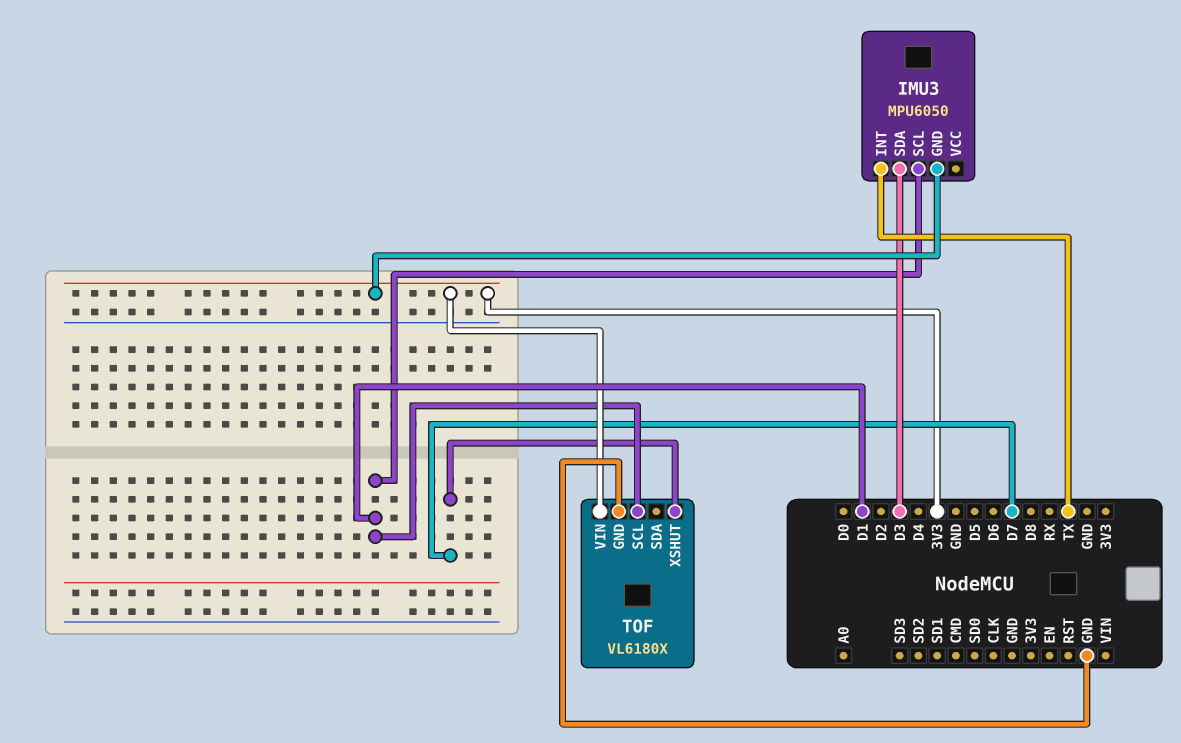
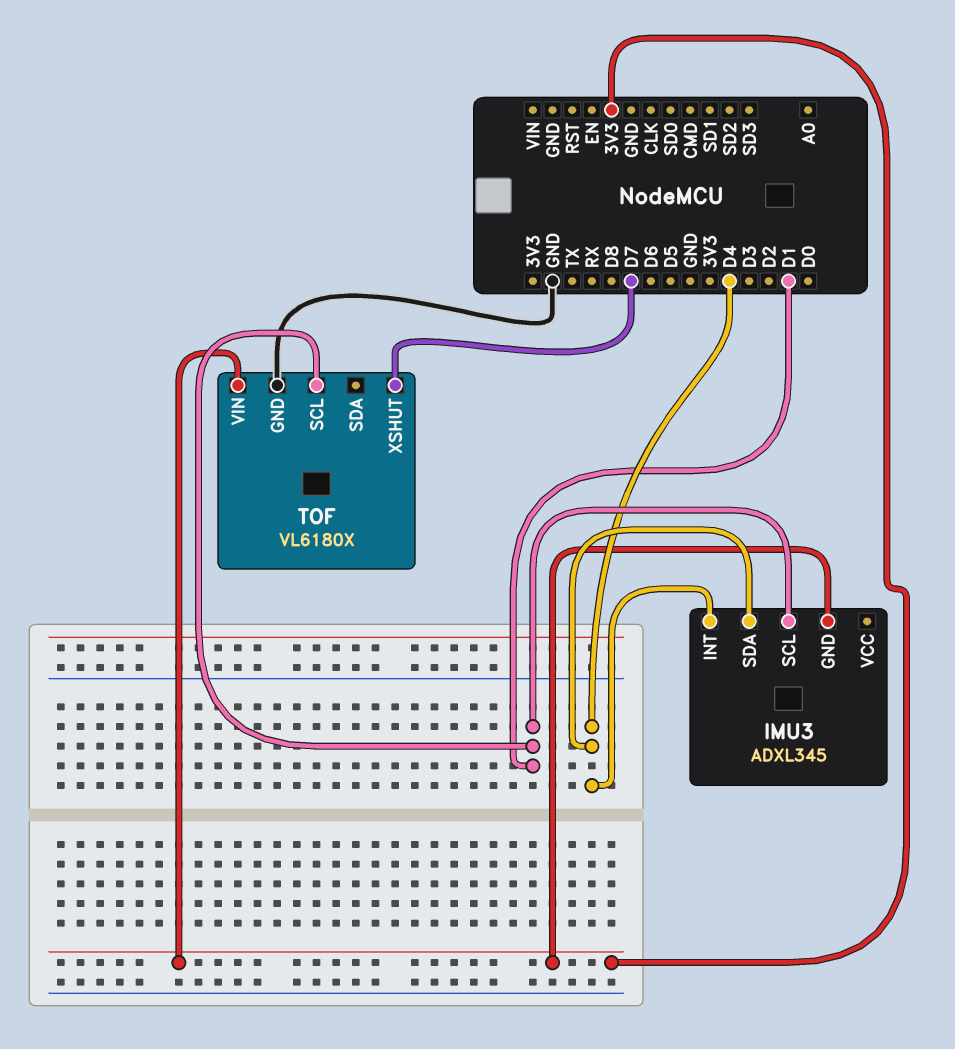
IMU3: MPU6050 -> ADXL345
IMU3 pin INT: TX -> D4
IMU3 pin SDA: D3 -> D4

